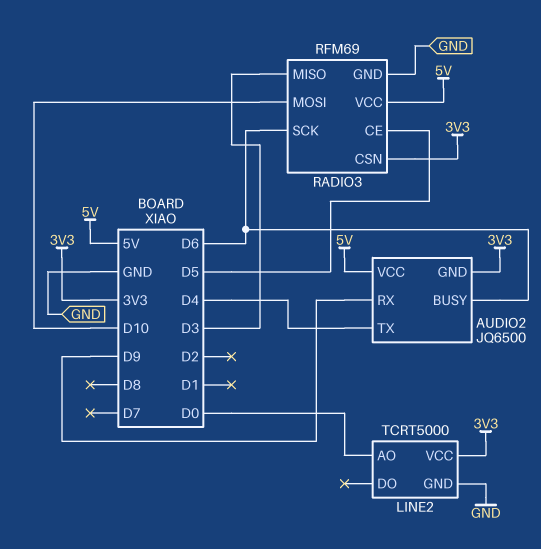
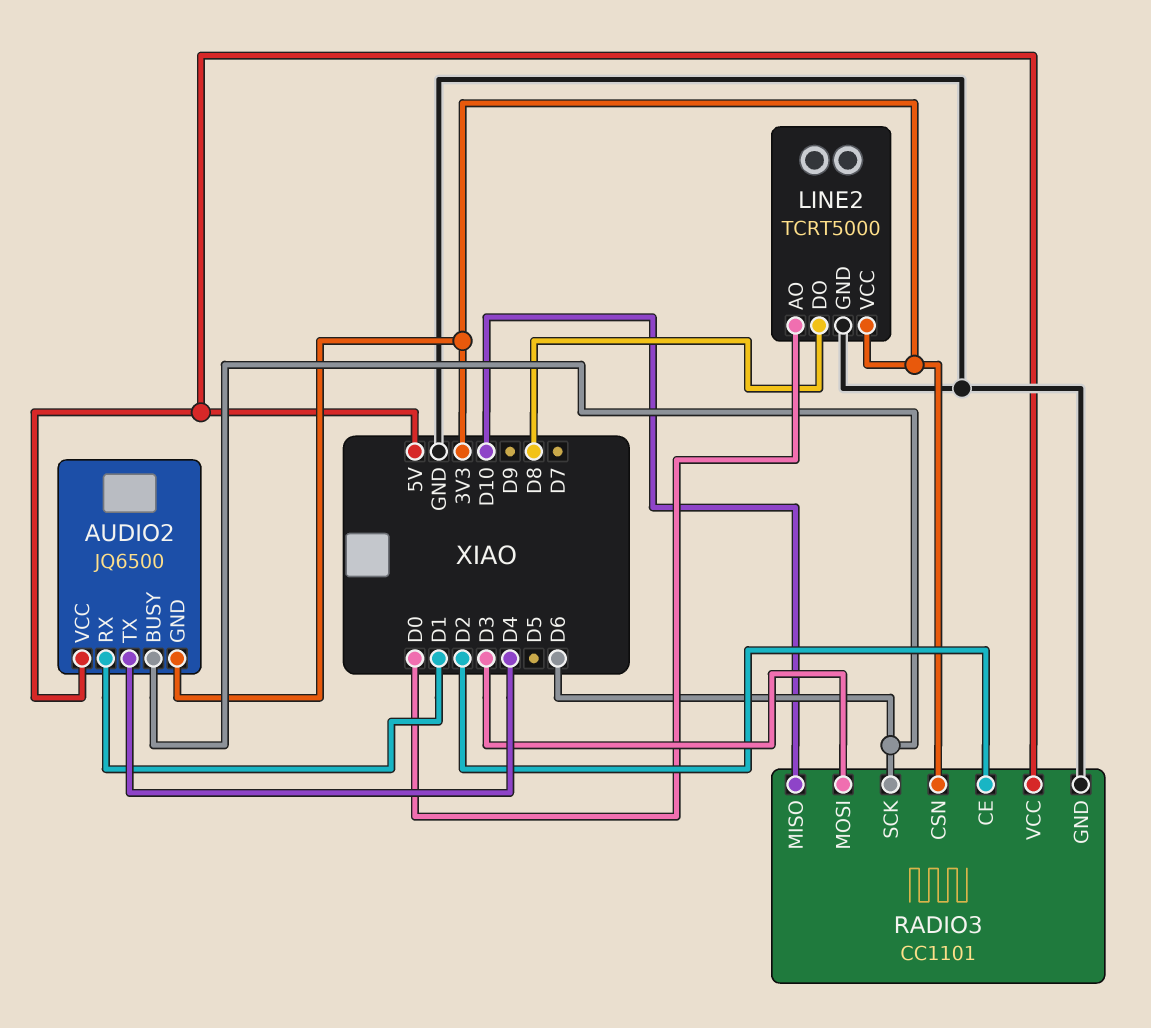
AUDIO2 pin RX: D9 -> D1
LINE2 pin DO: none -> D8
RADIO3: RFM69 -> CC1101
RADIO3 pin CE: D5 -> D2
RADIO3 pin MISO: D3 -> D10
RADIO3 pin MOSI: D10 -> D3

